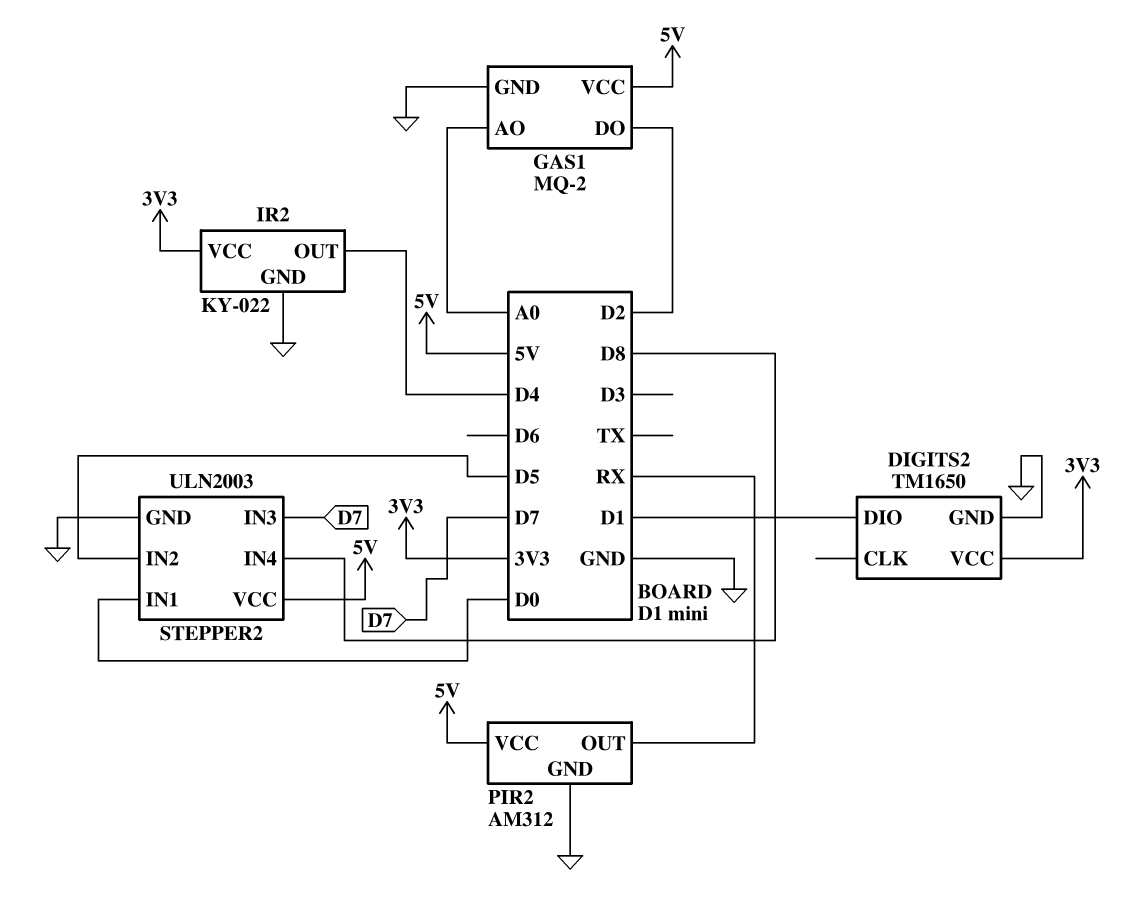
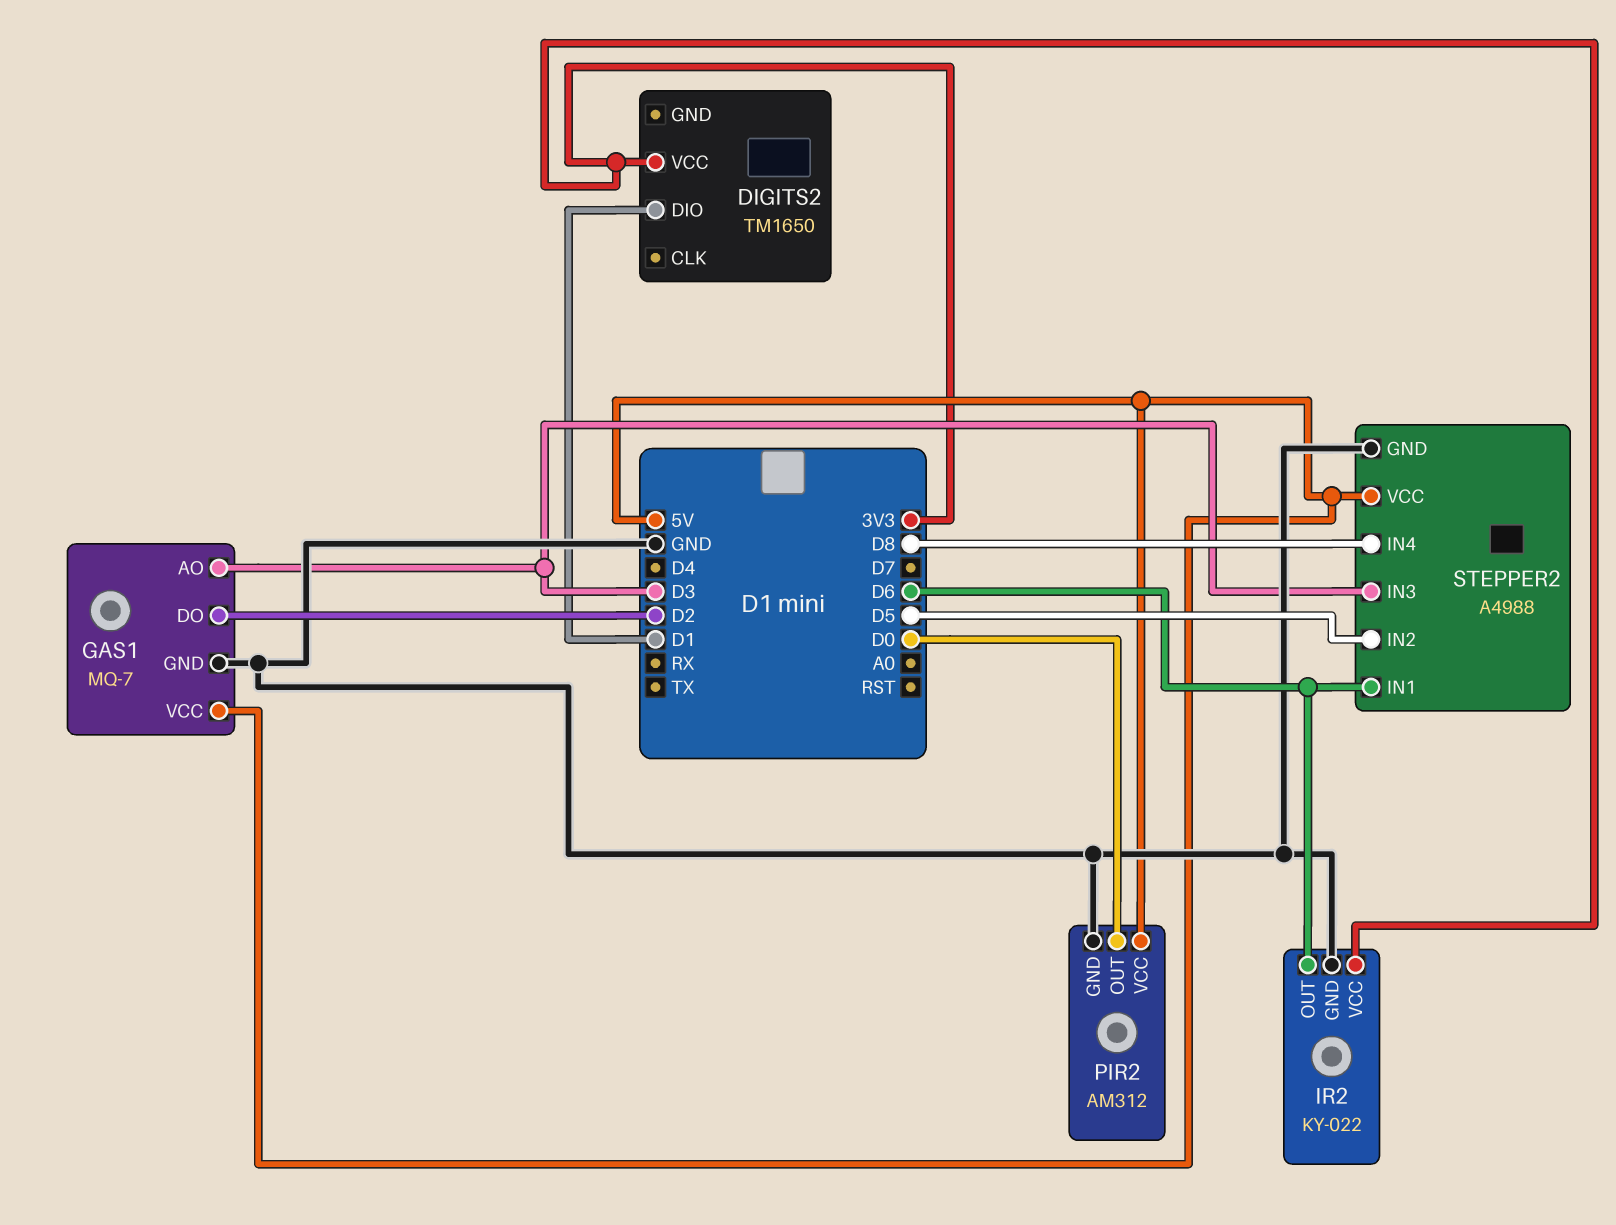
DIGITS2 pin GND: GND -> none
GAS1: MQ-2 -> MQ-7
GAS1 pin AO: A0 -> D3
IR2 pin OUT: D4 -> D6
PIR2 pin OUT: RX -> D0
STEPPER2: ULN2003 -> A4988
STEPPER2 pin IN1: D0 -> D6
STEPPER2 pin IN3: D7 -> D3

